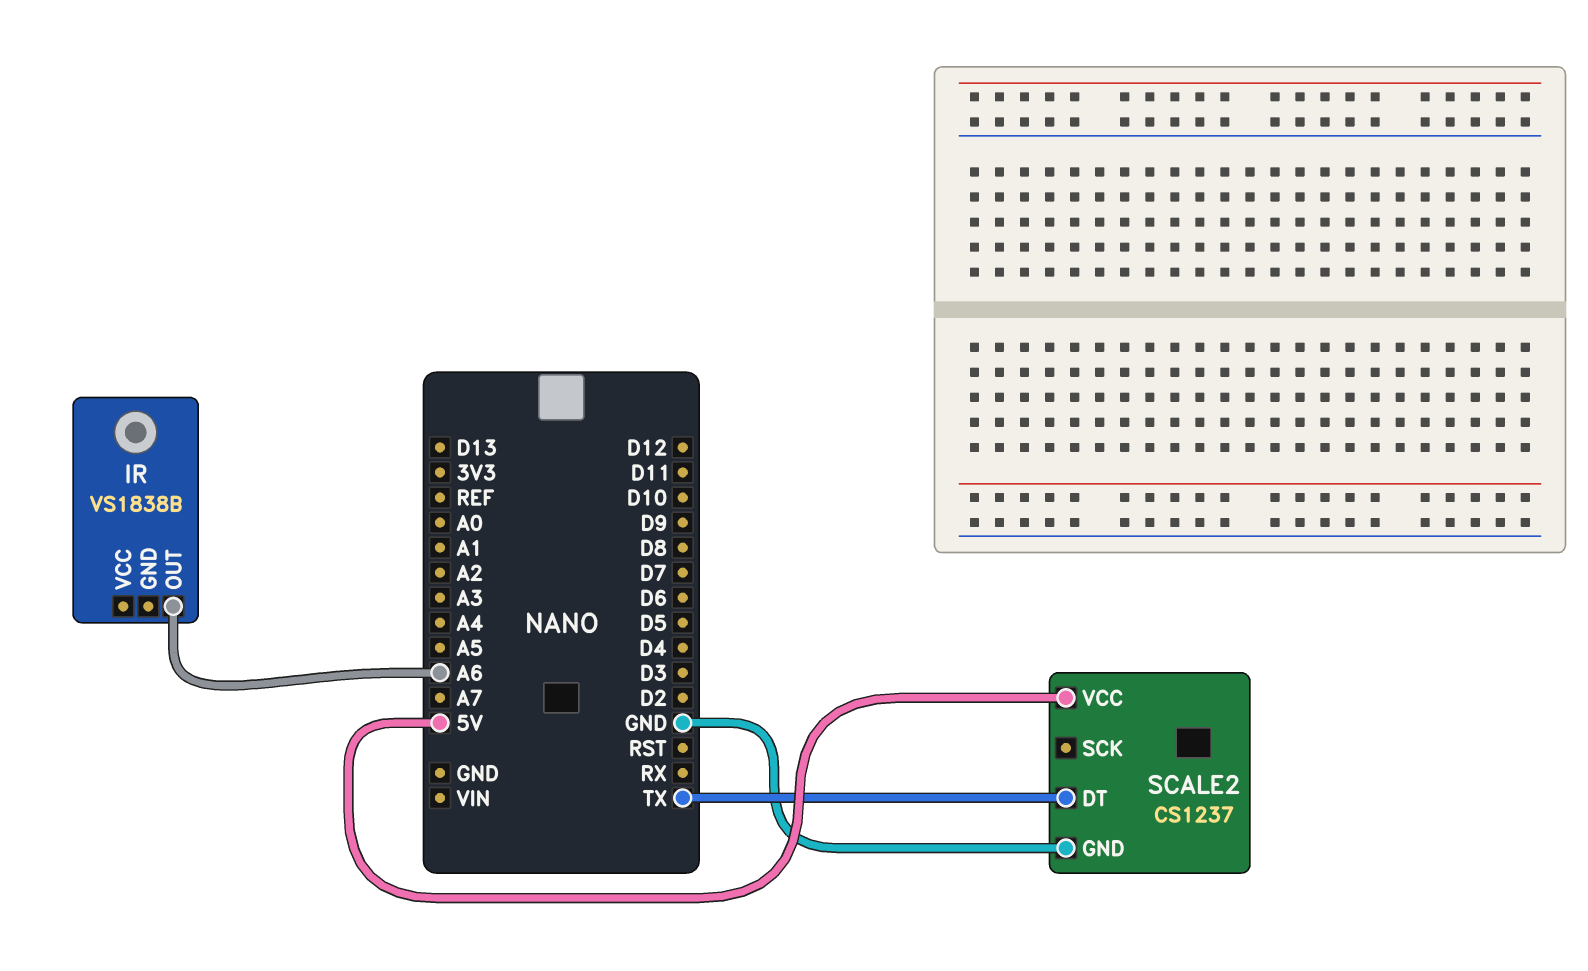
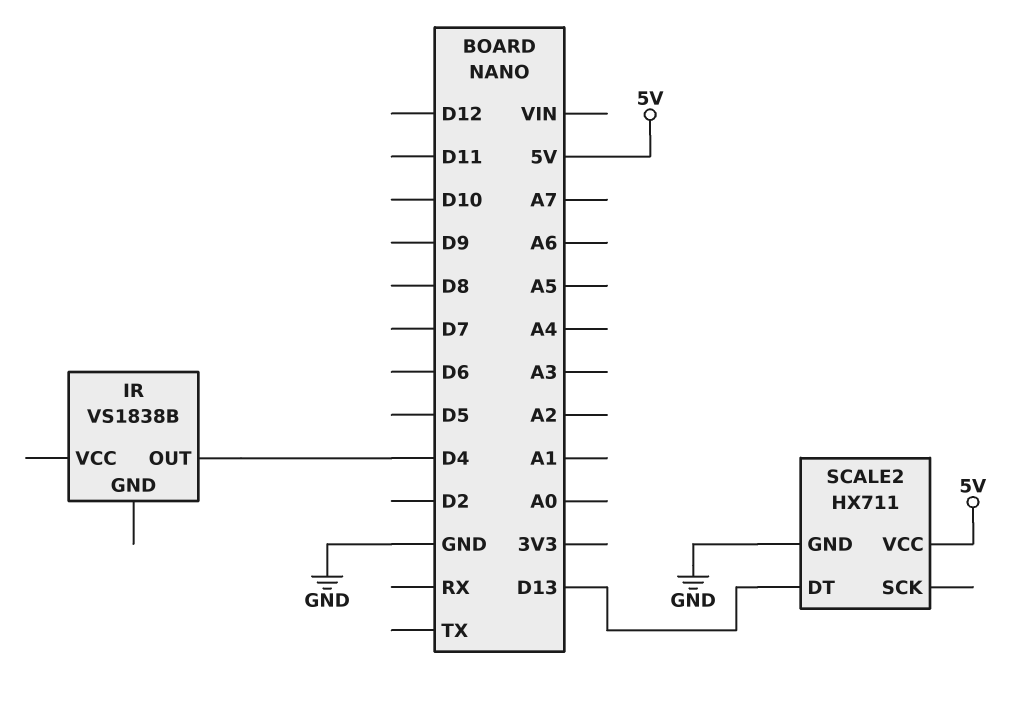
IR pin OUT: A6 -> D4
SCALE2: CS1237 -> HX711
SCALE2 pin DT: TX -> D13

